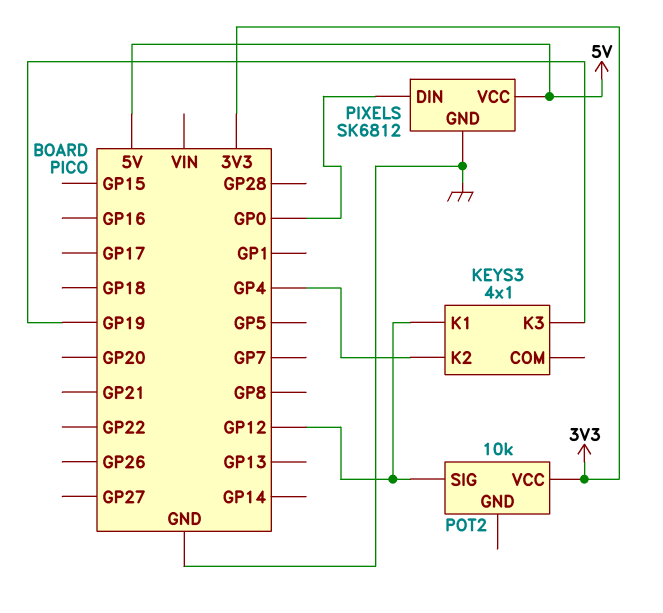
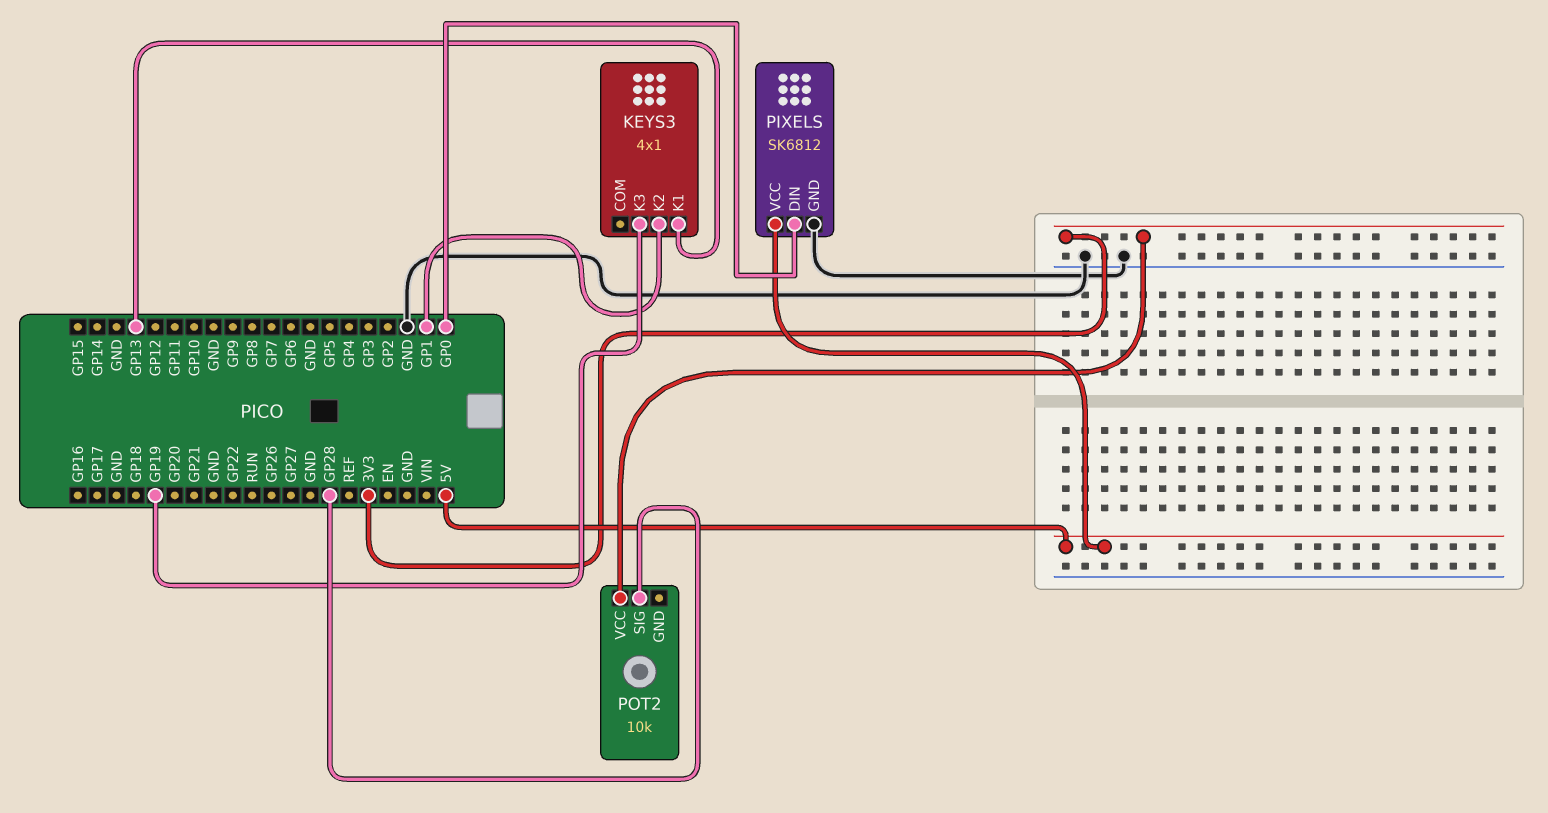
KEYS3 pin K1: GP12 -> GP13
KEYS3 pin K2: GP4 -> GP1
POT2 pin SIG: GP12 -> GP28

